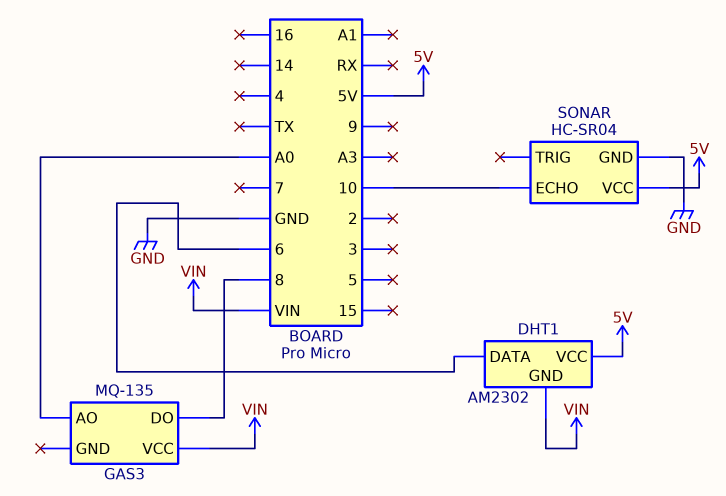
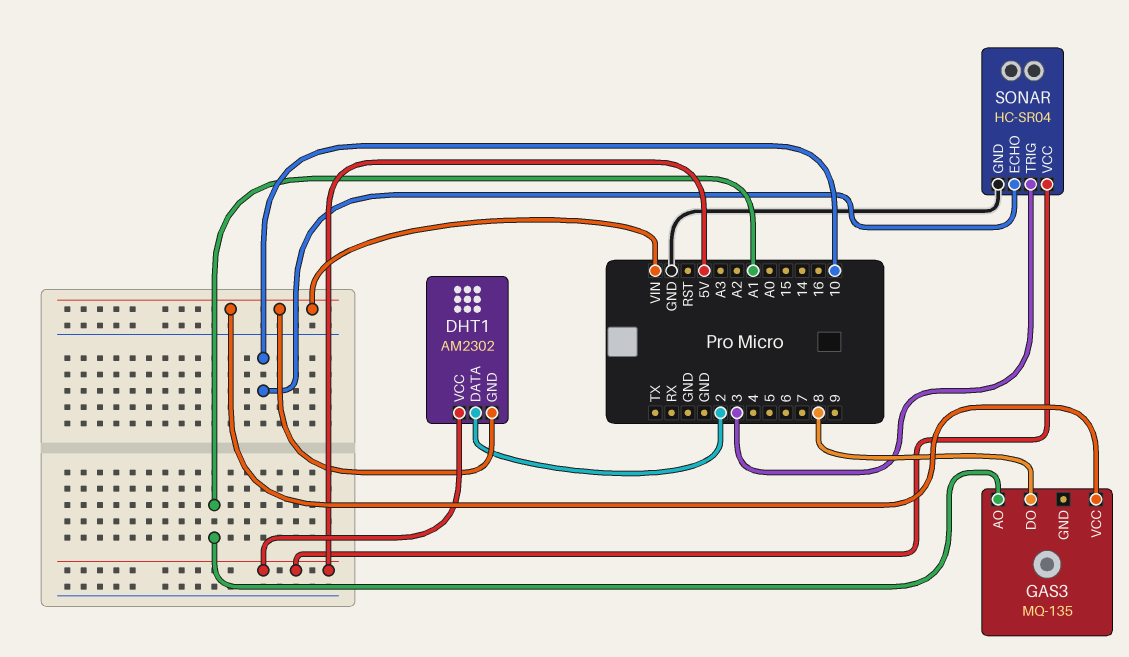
DHT1 pin DATA: 6 -> 2
GAS3 pin AO: A0 -> A1
SONAR pin TRIG: none -> 3

